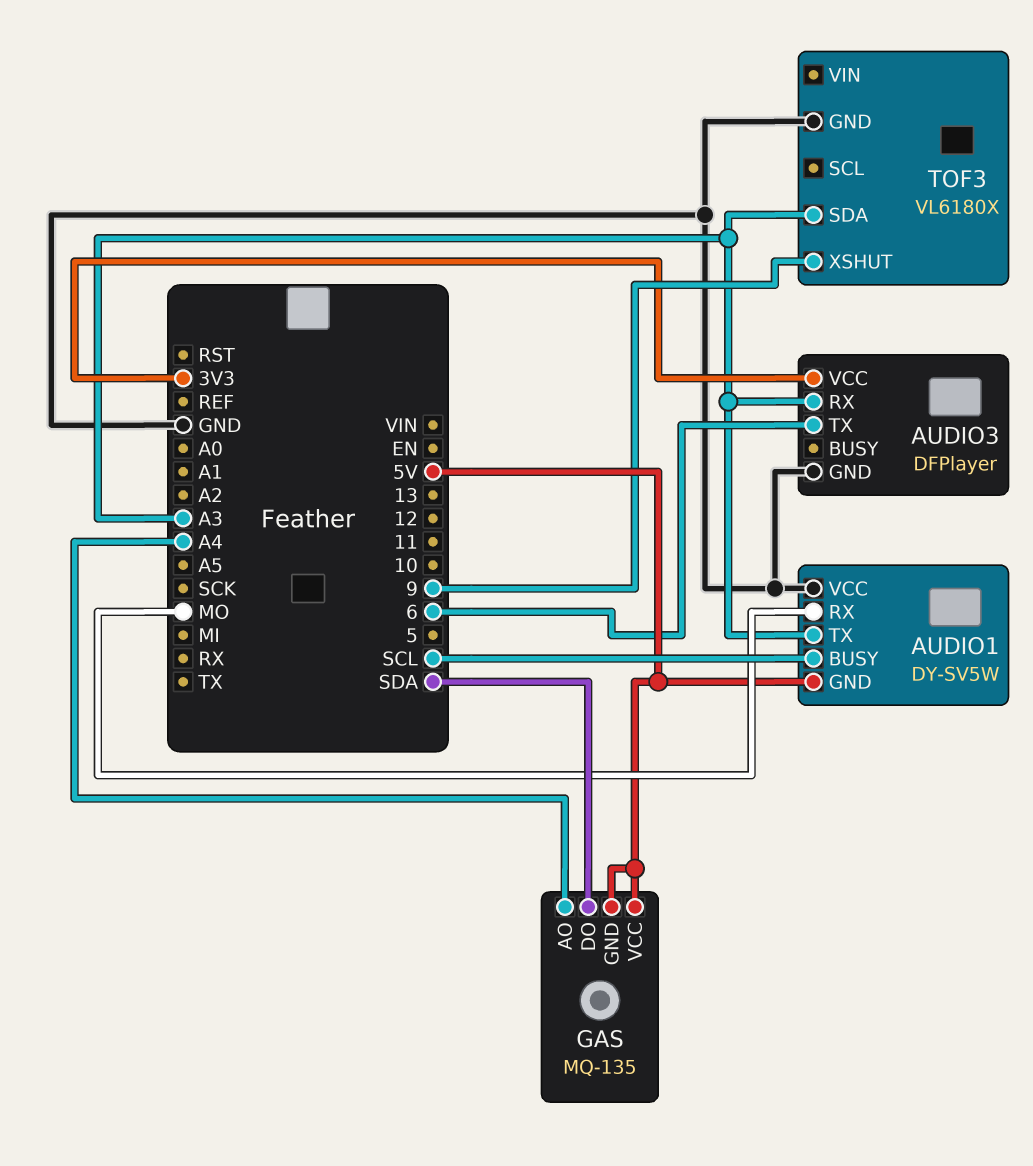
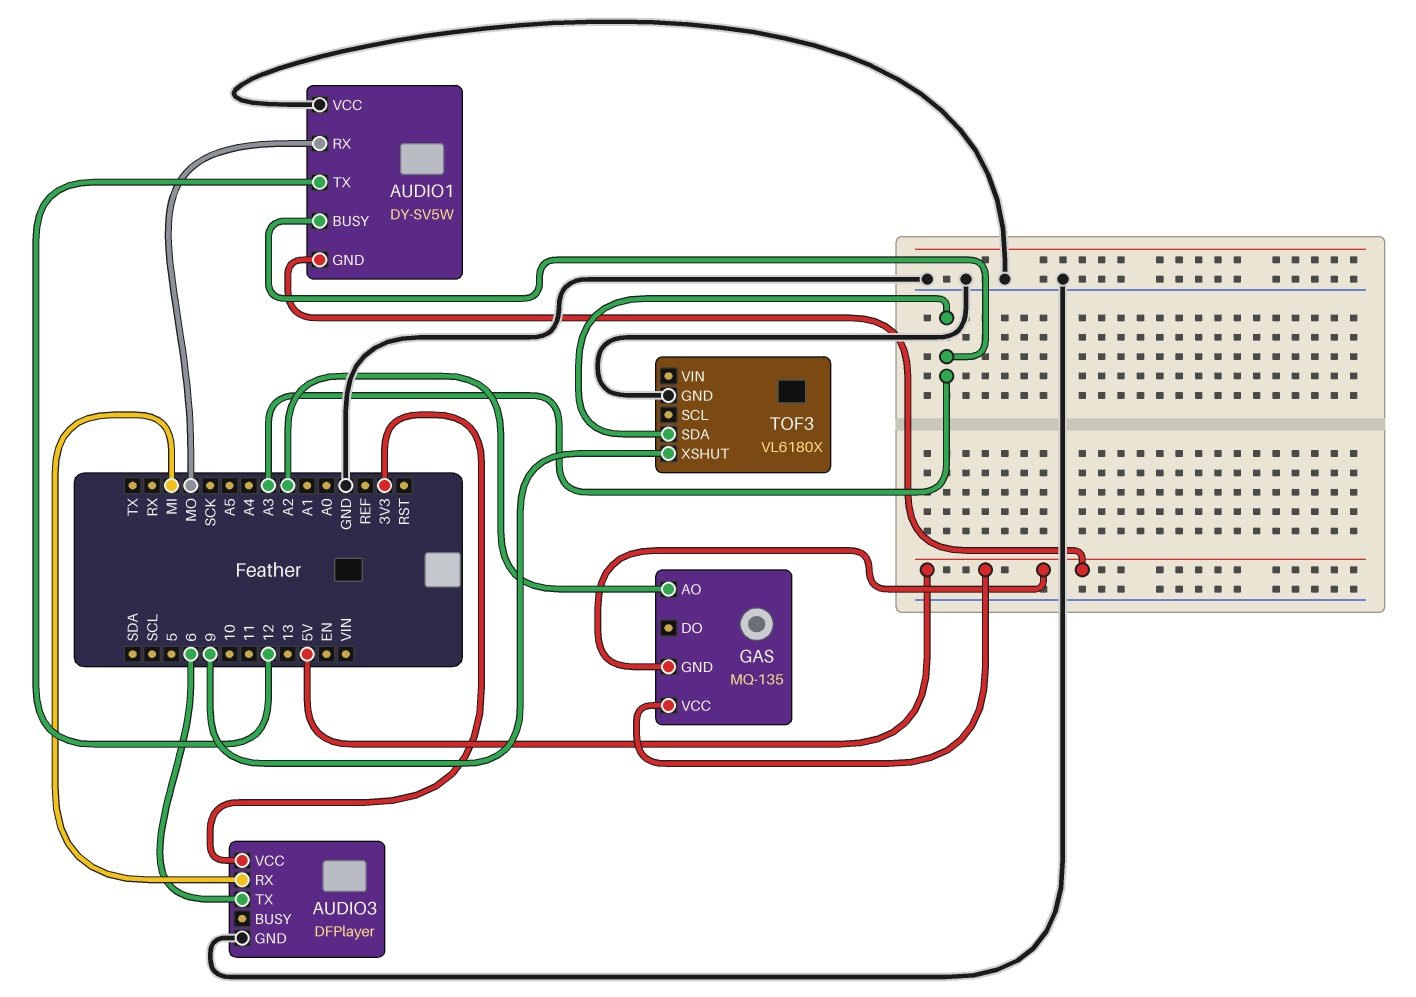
AUDIO1 pin BUSY: SCL -> A3
AUDIO1 pin TX: A3 -> 12
AUDIO3 pin RX: A3 -> MI
GAS pin AO: A4 -> A2
GAS pin DO: SDA -> none

